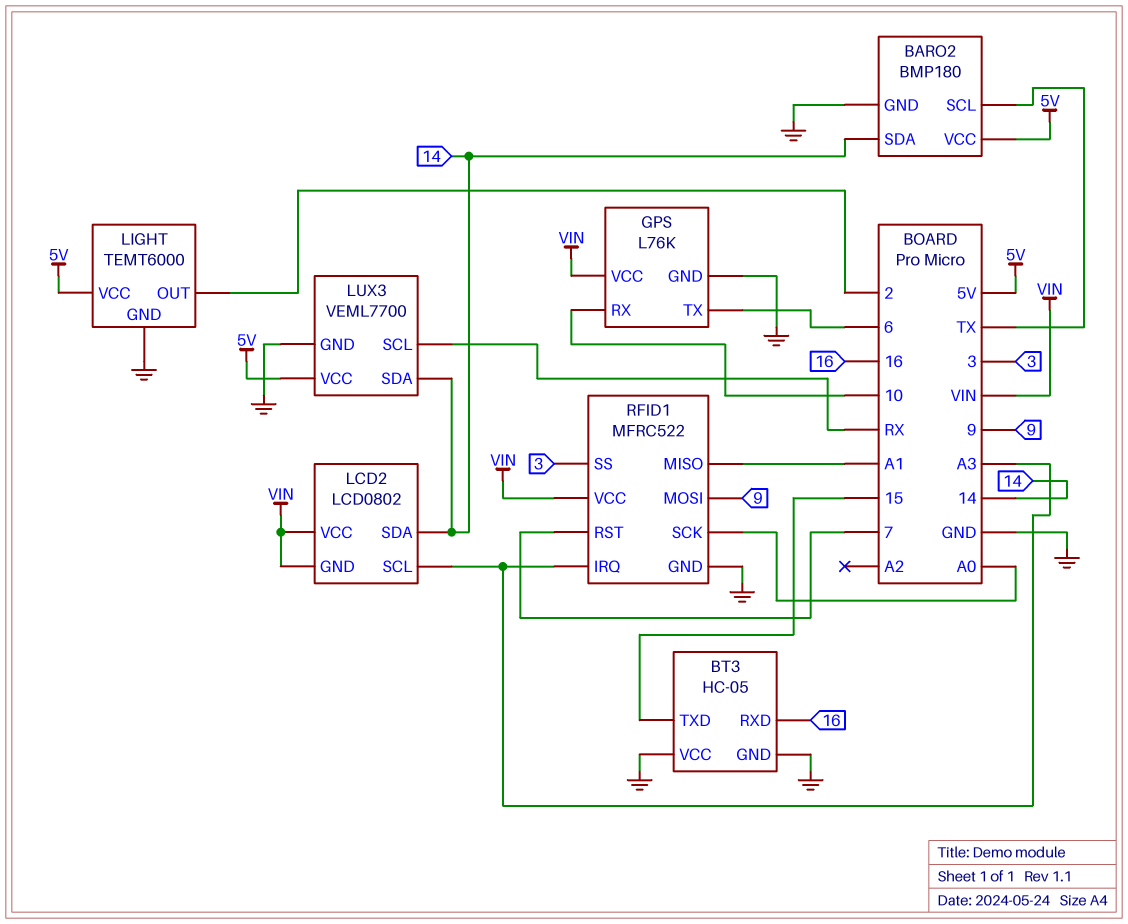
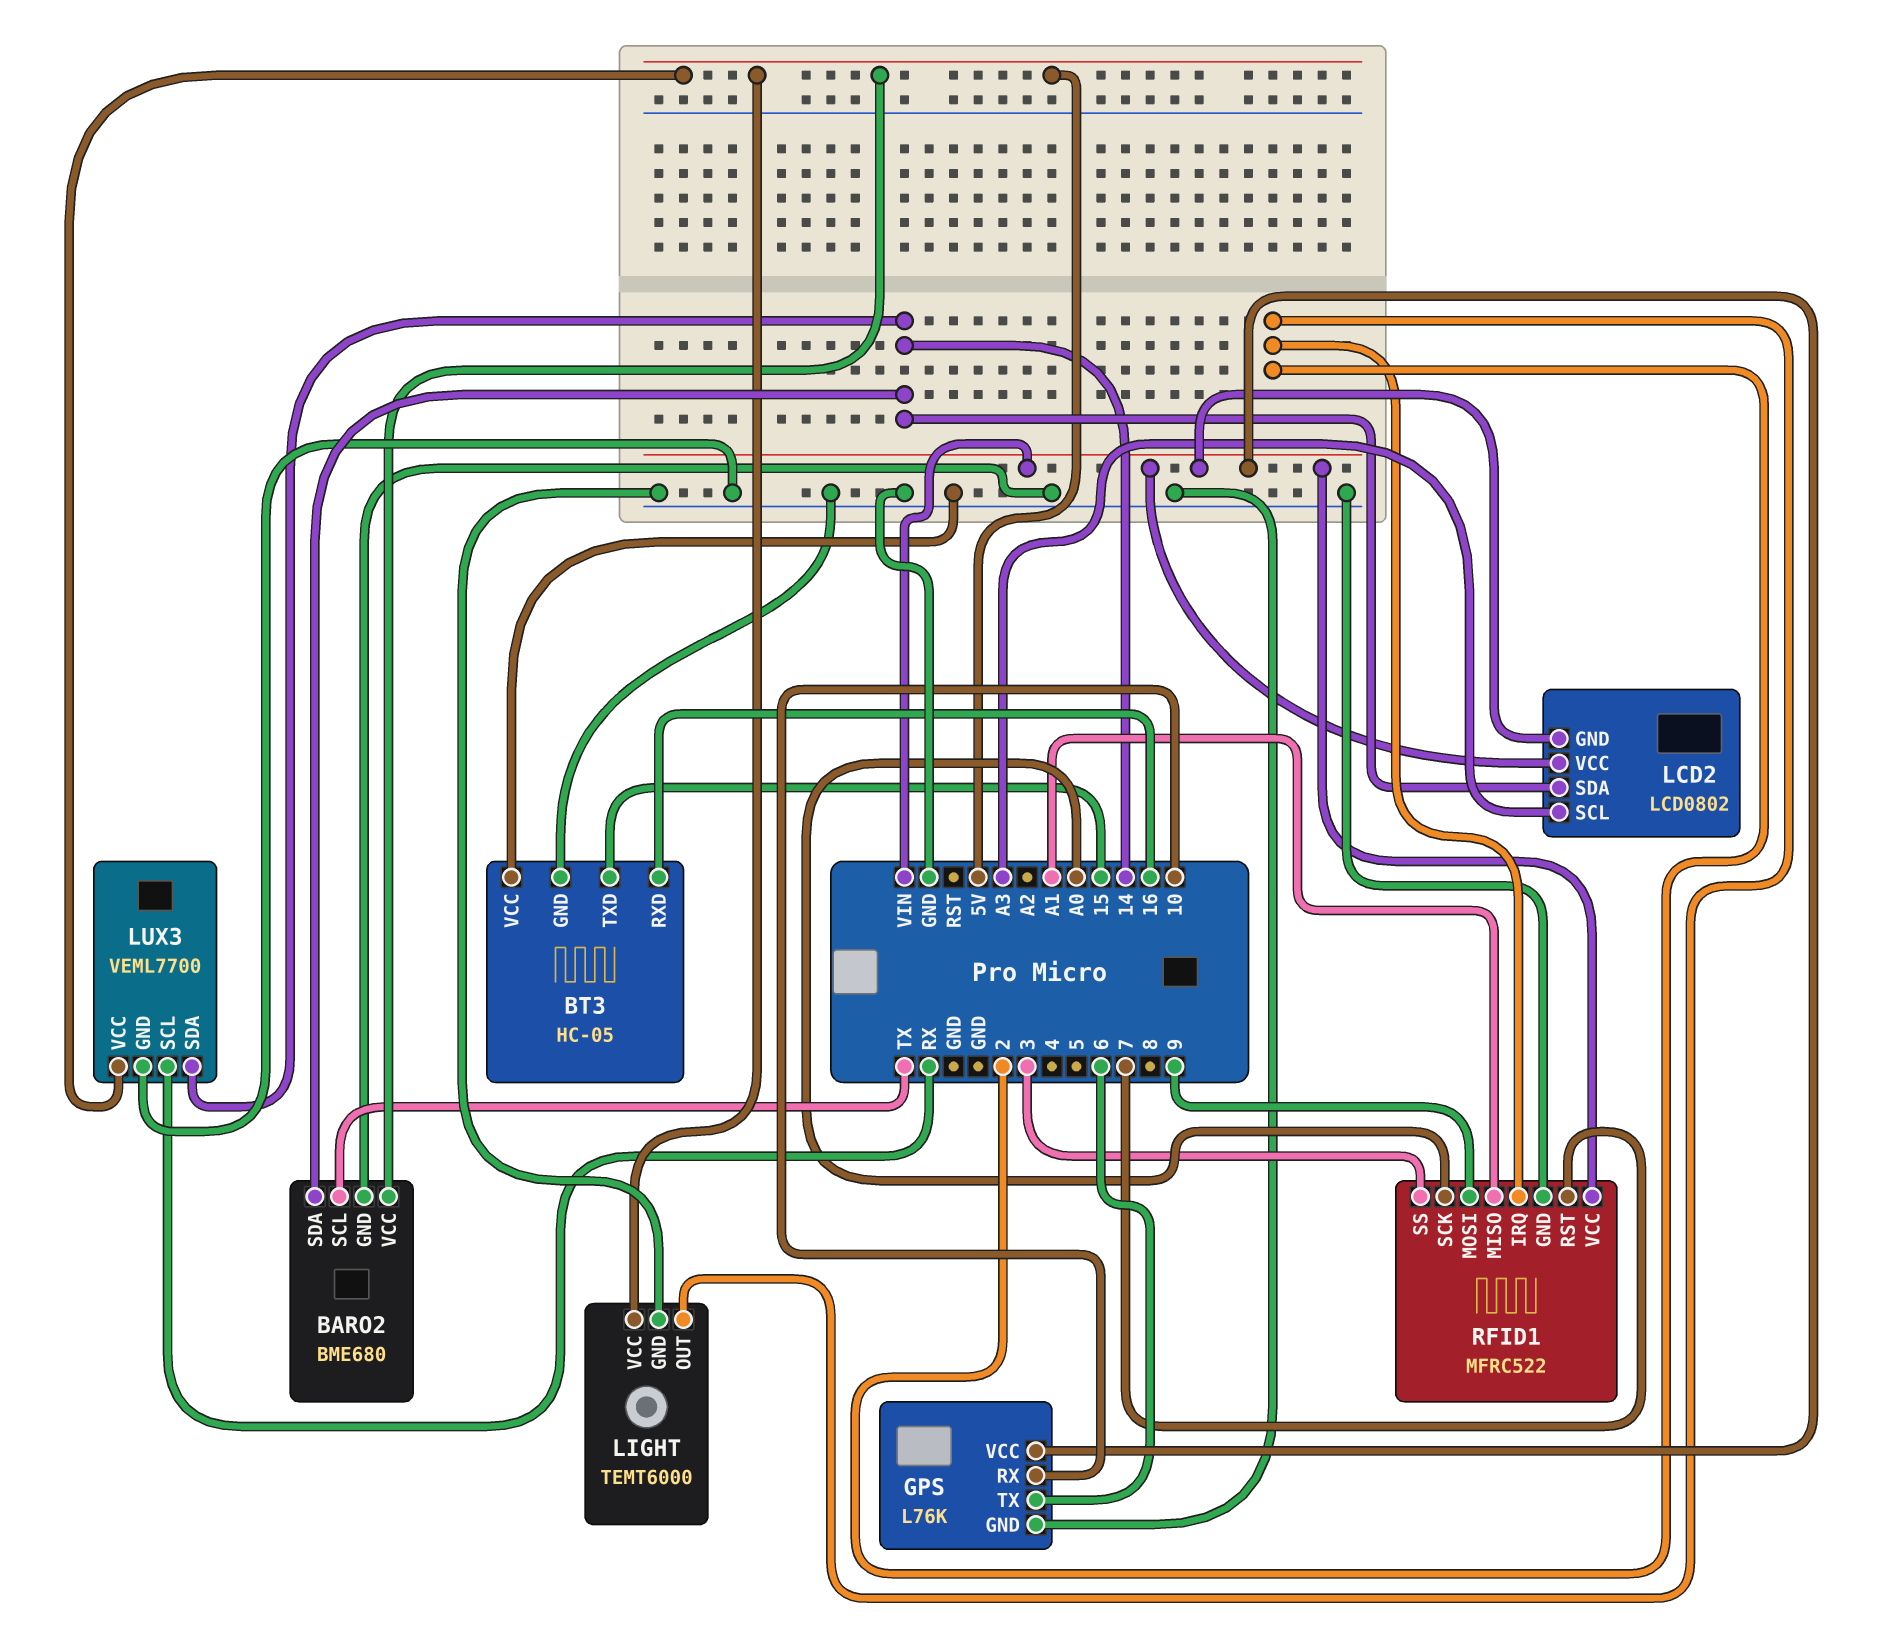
BARO2: BMP180 -> BME680
RFID1 pin IRQ: A3 -> 2

